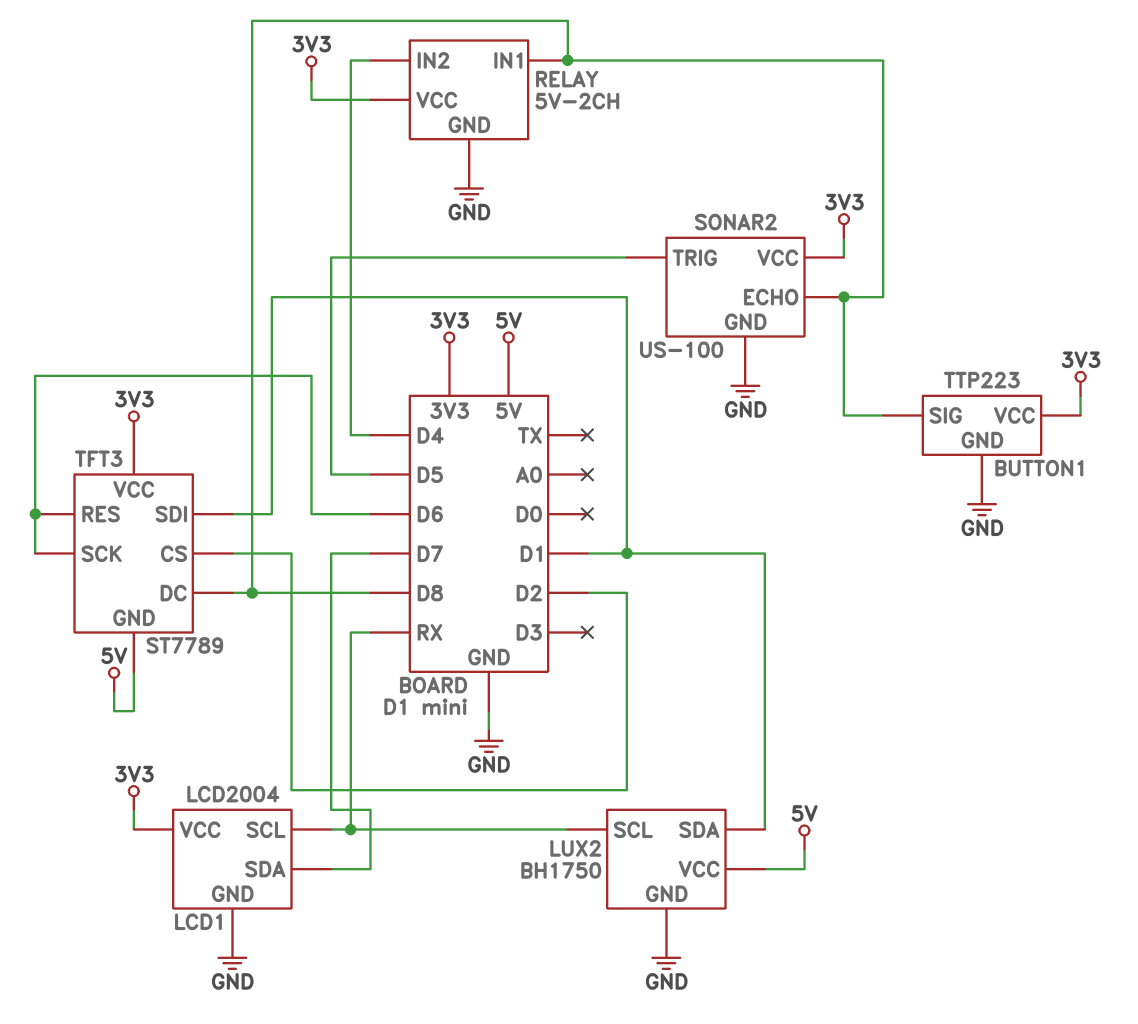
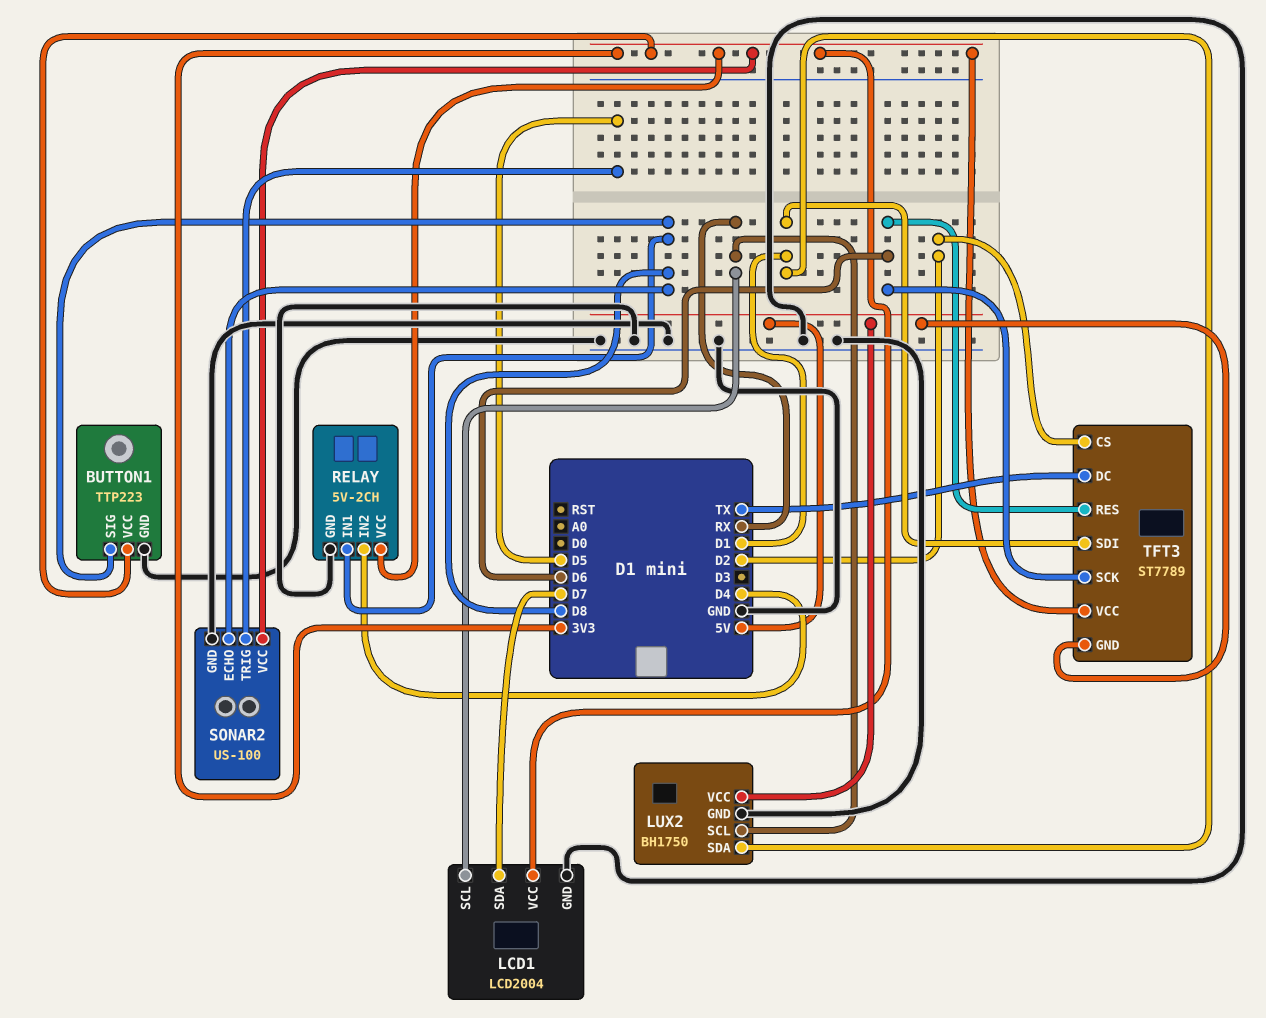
TFT3 pin DC: D8 -> TX

